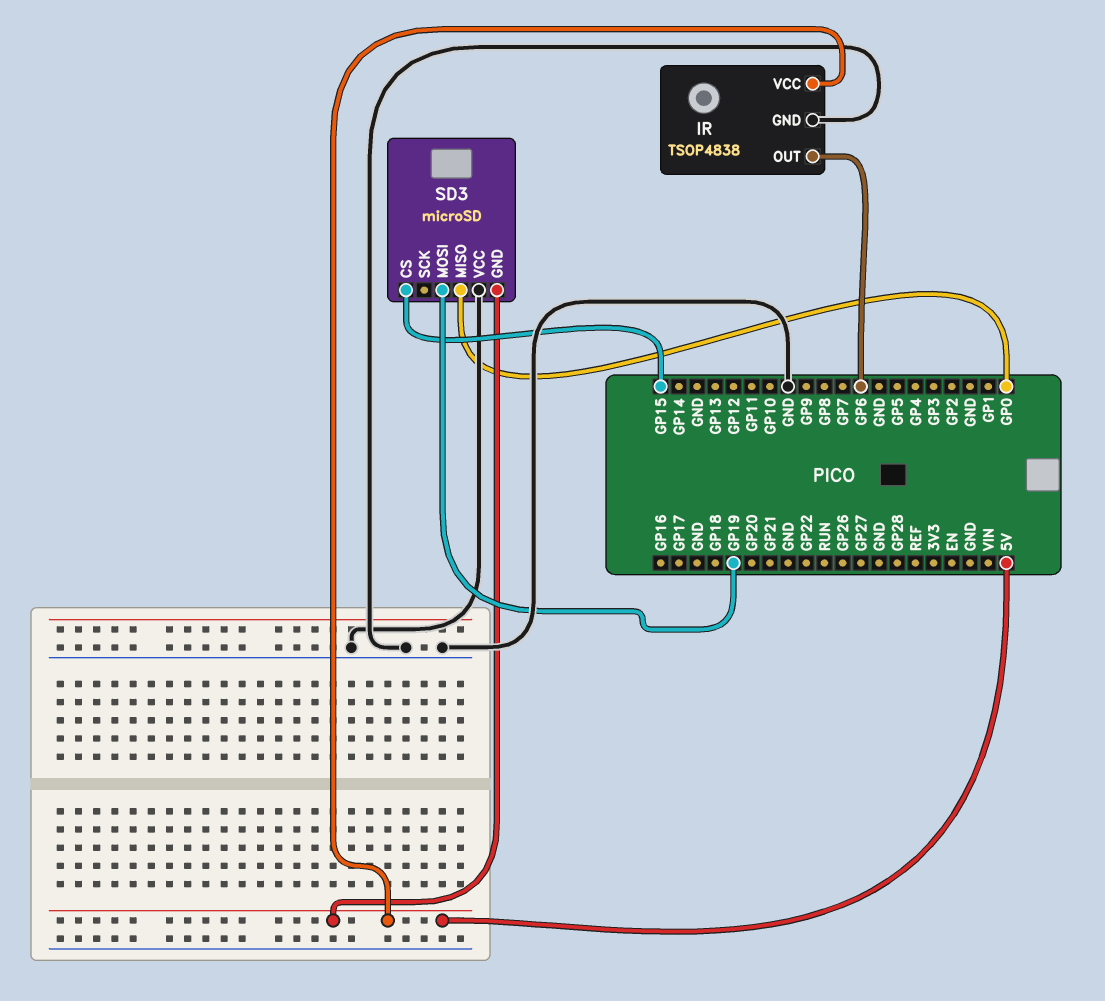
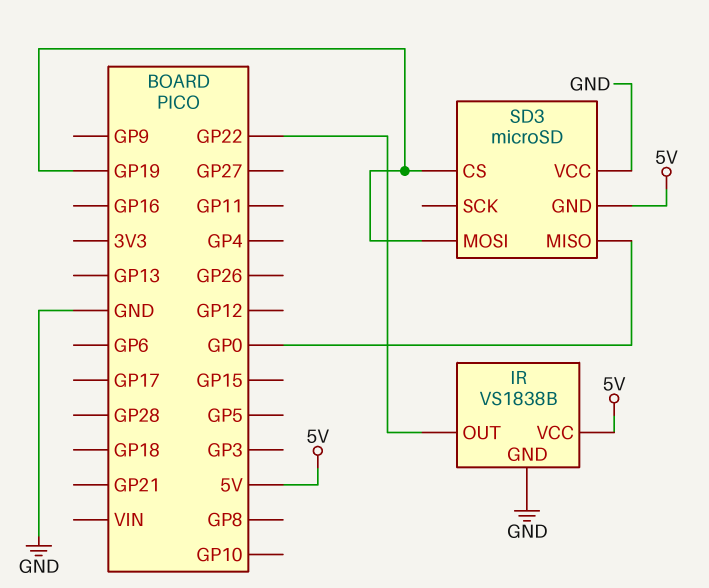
IR: TSOP4838 -> VS1838B
IR pin OUT: GP6 -> GP22
SD3 pin CS: GP15 -> GP19

